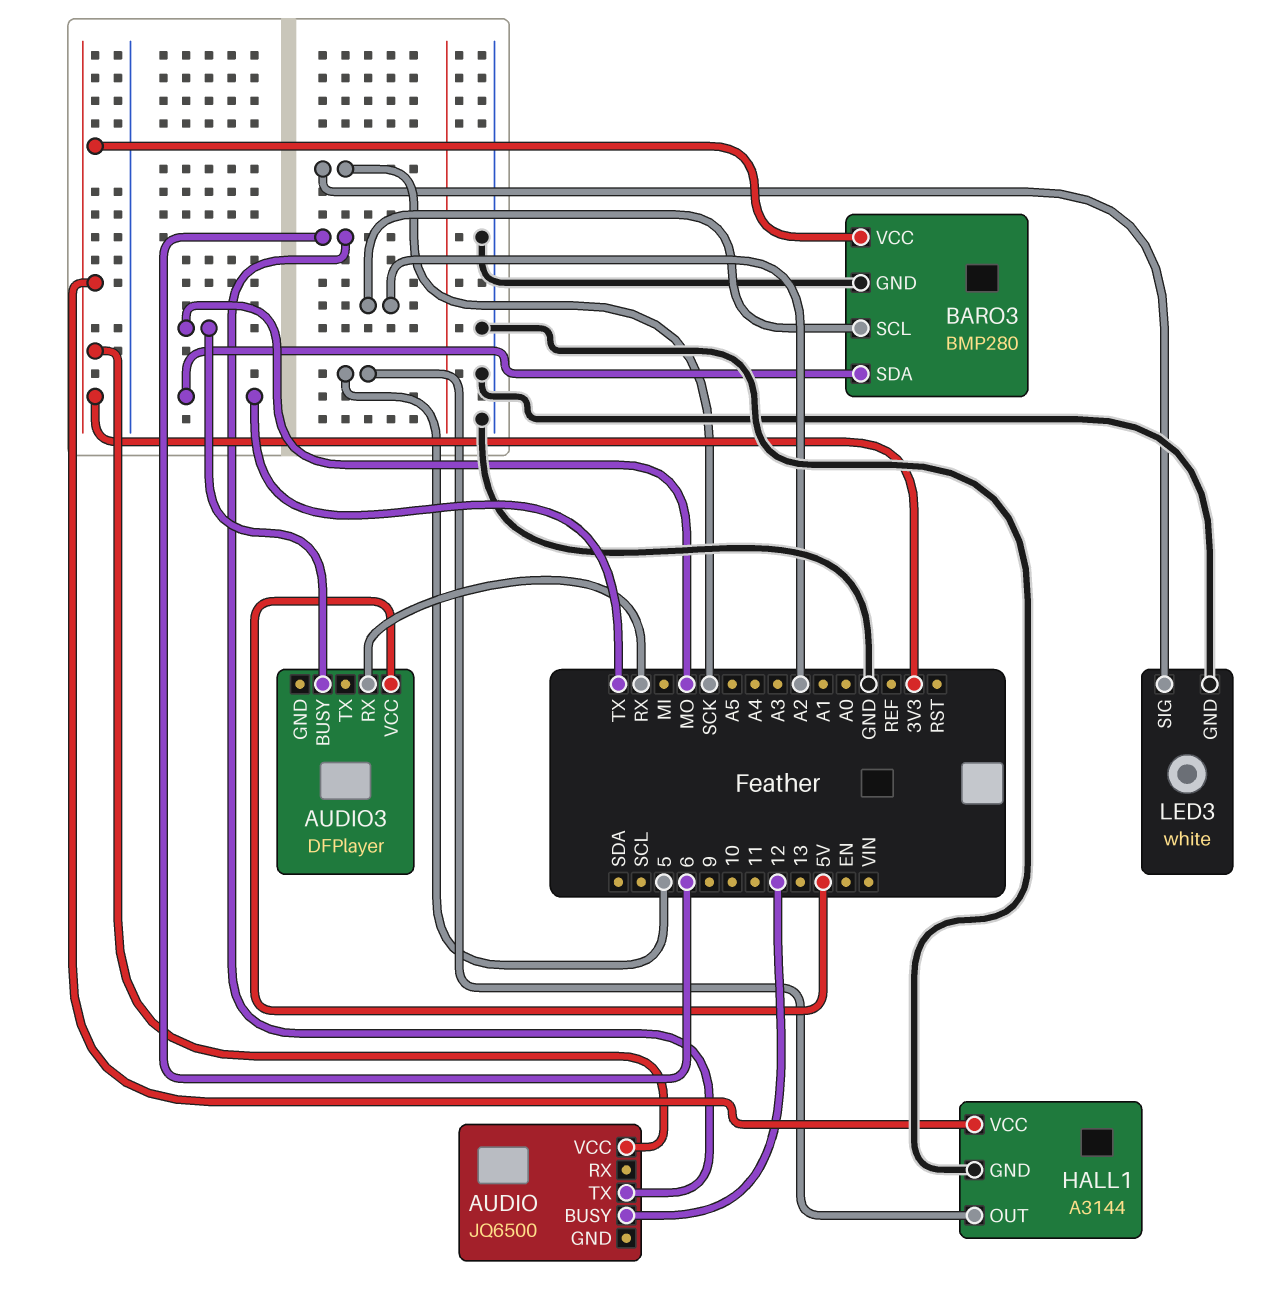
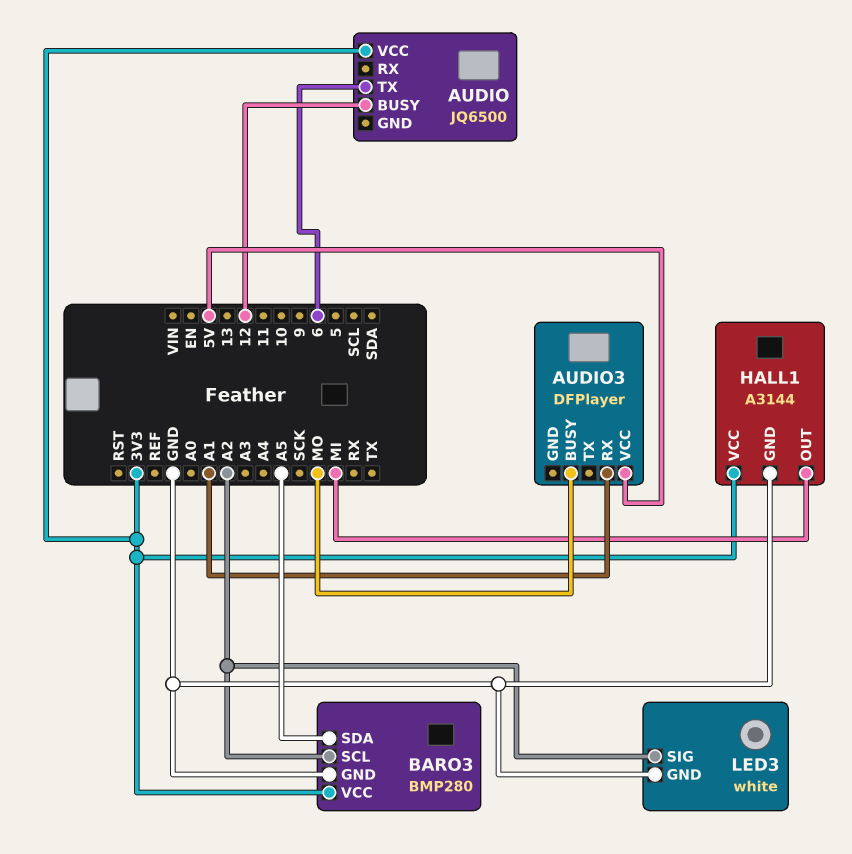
AUDIO3 pin RX: RX -> A1
BARO3 pin SDA: TX -> A5
HALL1 pin OUT: 5 -> MI
LED3 pin SIG: SCK -> A2

